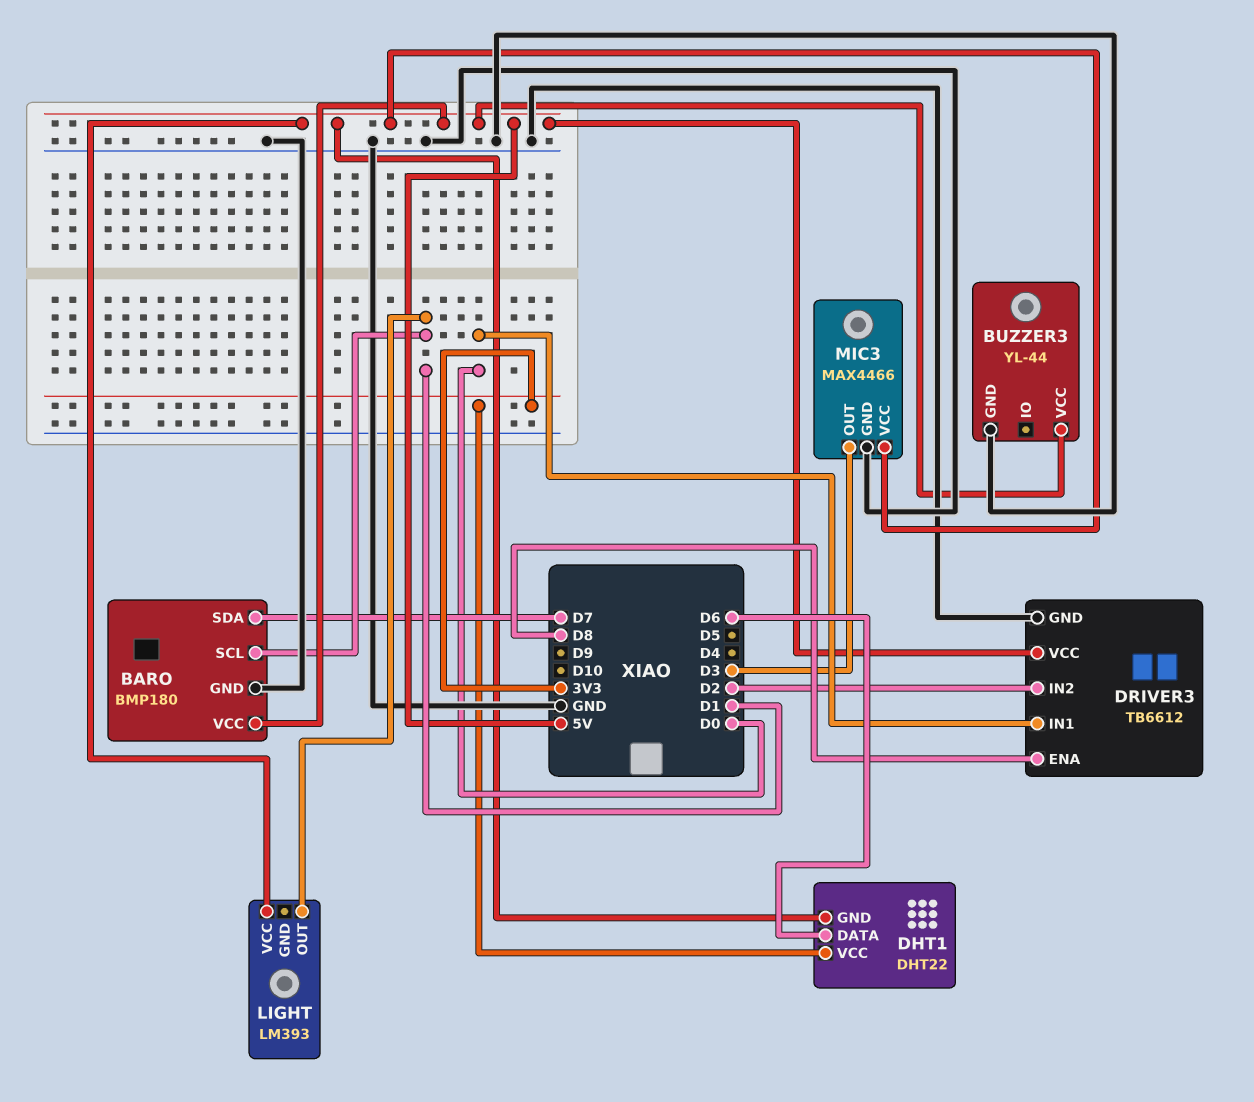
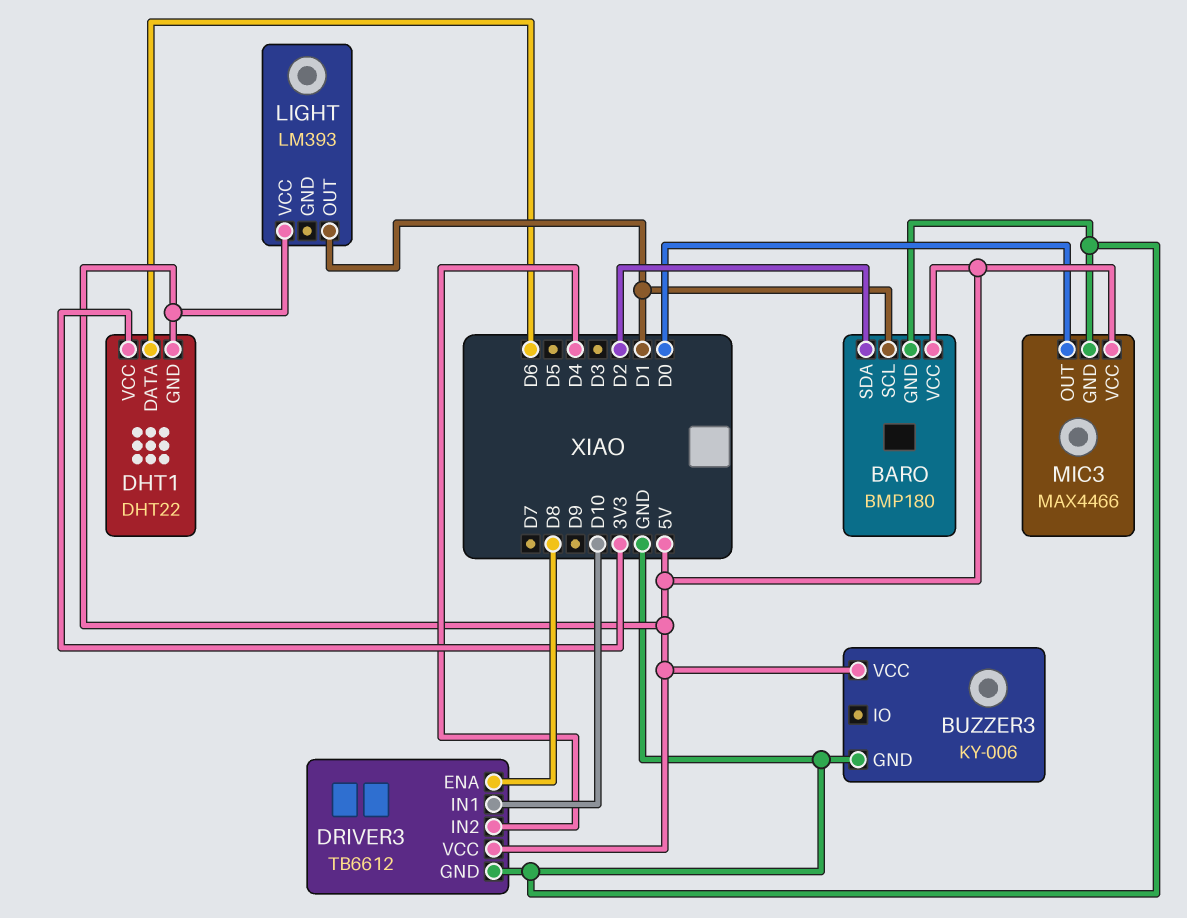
BARO pin SDA: D7 -> D2
BUZZER3: YL-44 -> KY-006
DRIVER3 pin IN1: D0 -> D10
DRIVER3 pin IN2: D2 -> D4
MIC3 pin OUT: D3 -> D0

